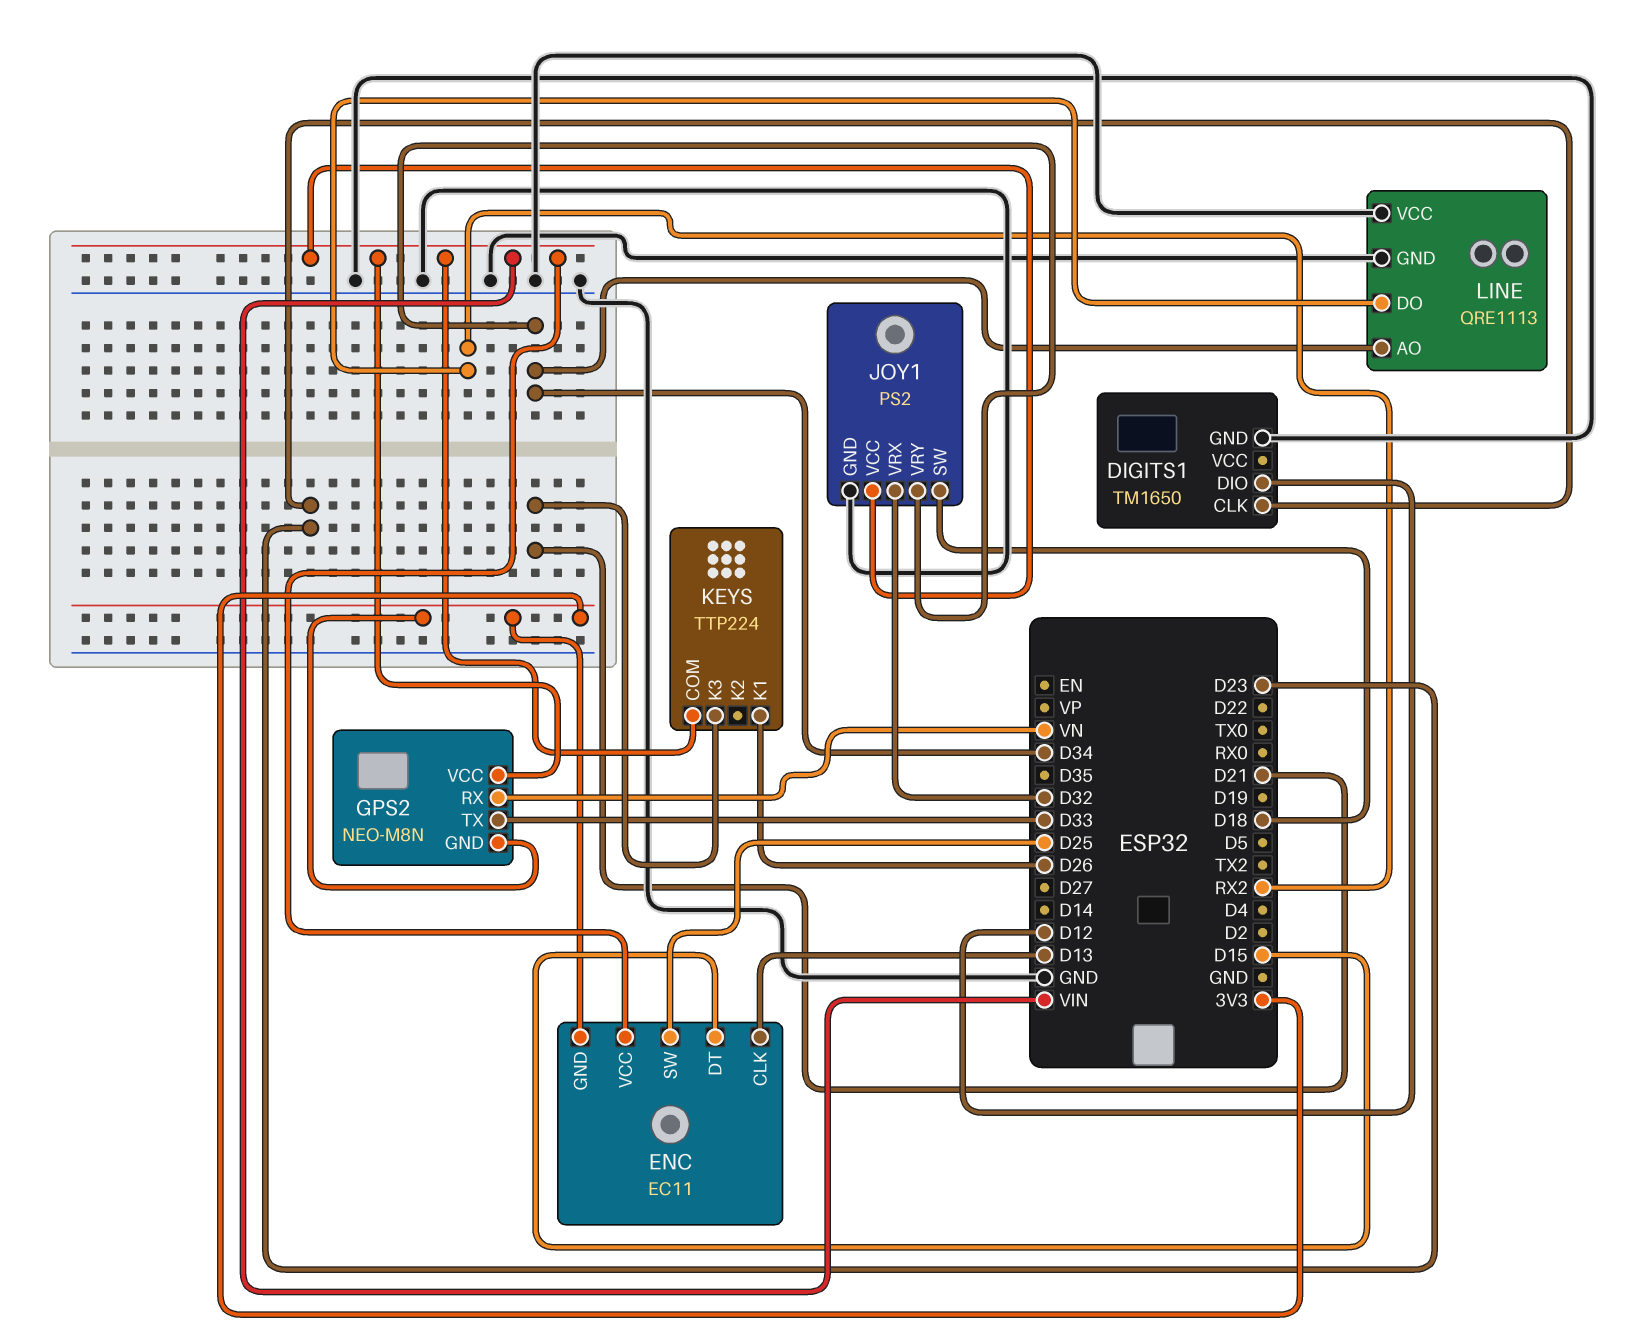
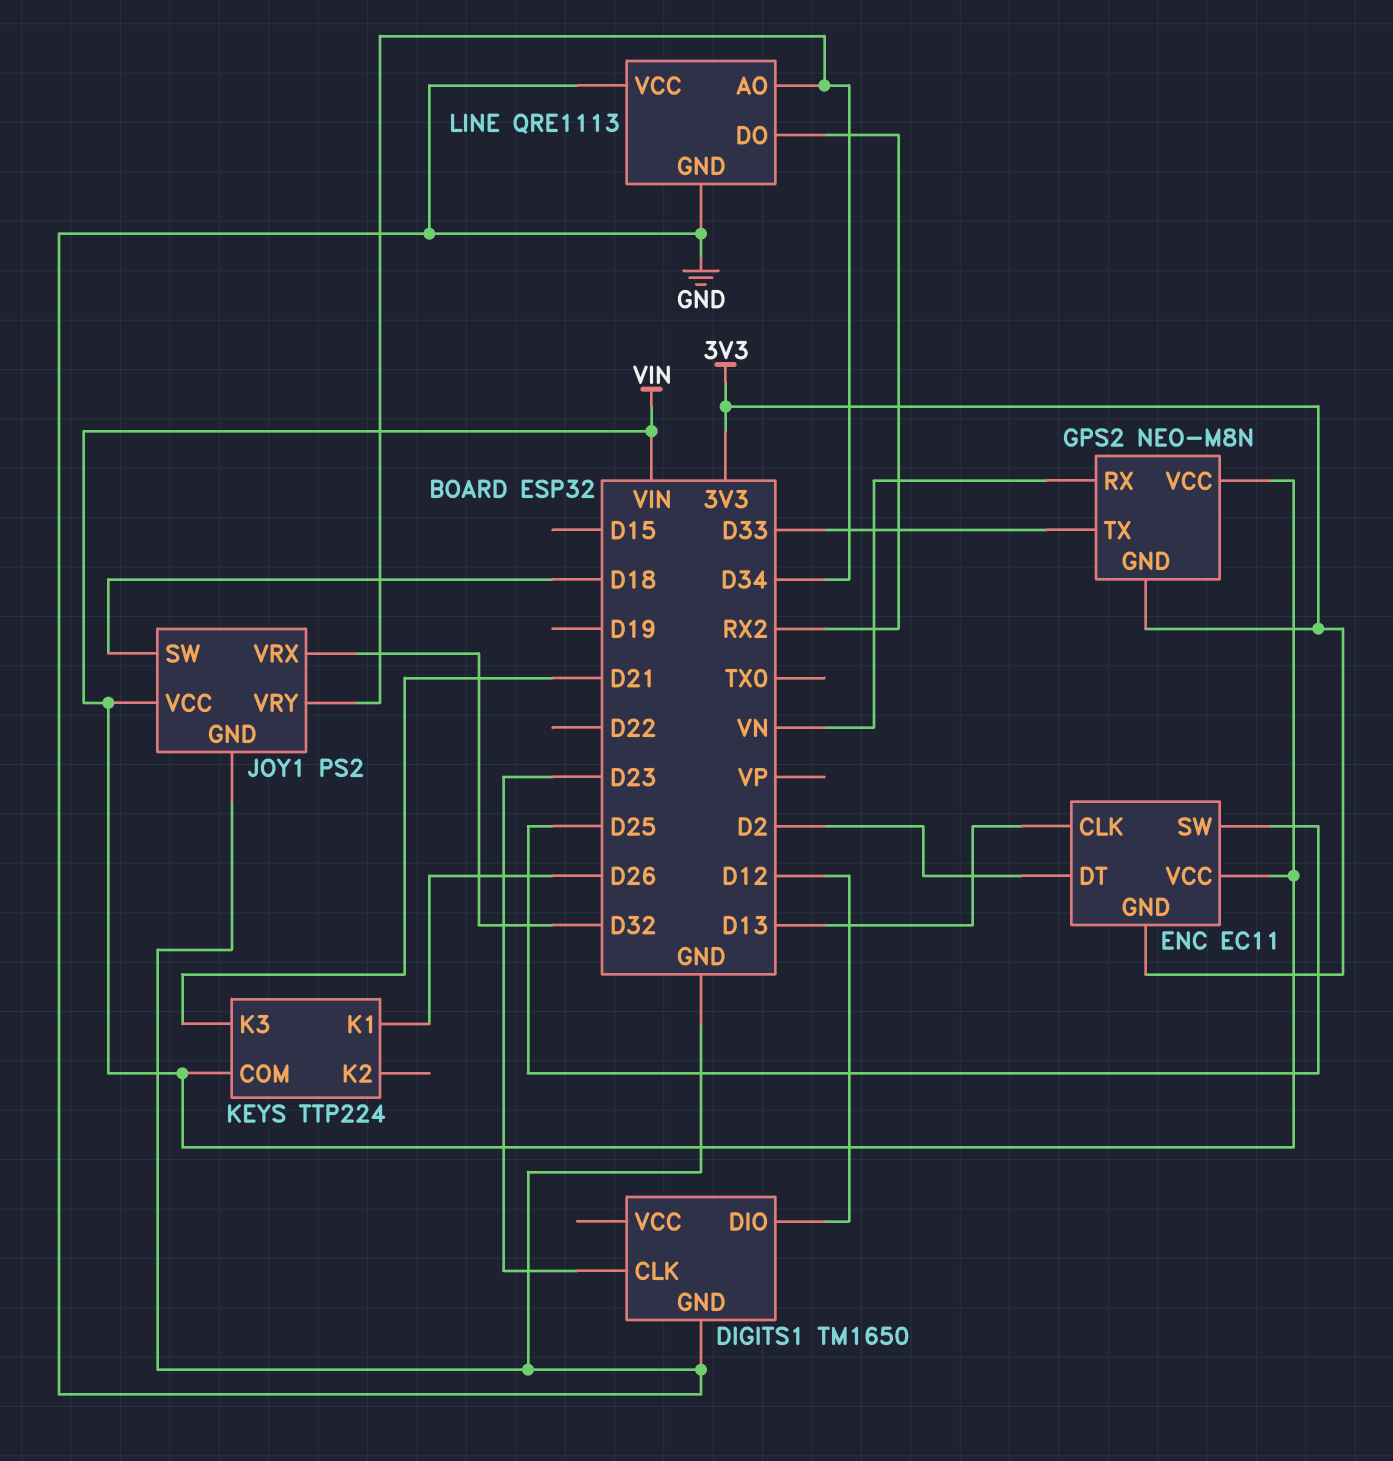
ENC pin DT: D15 -> D2

